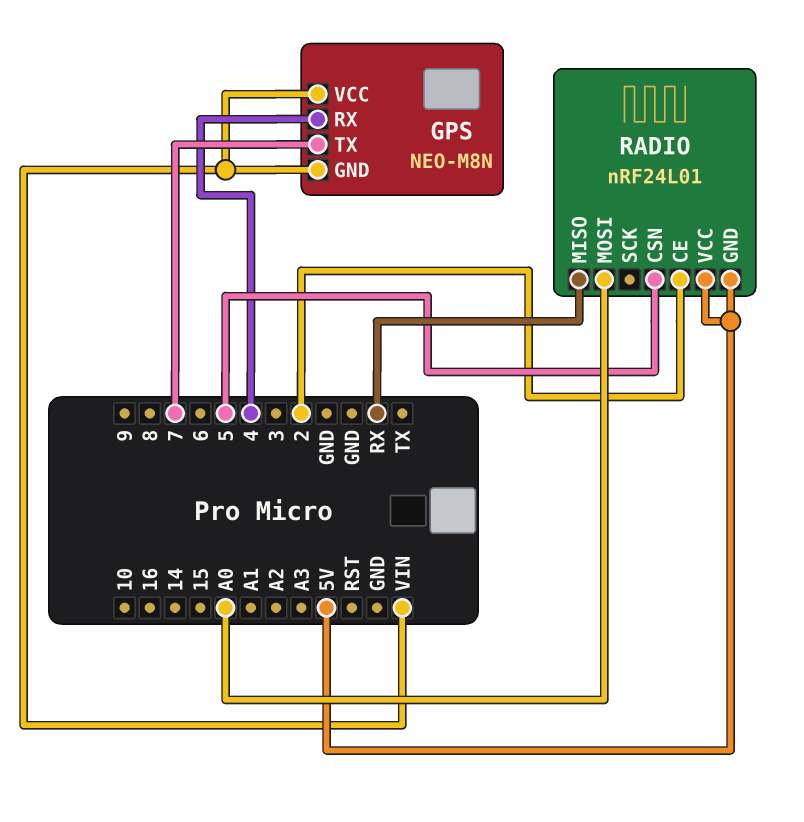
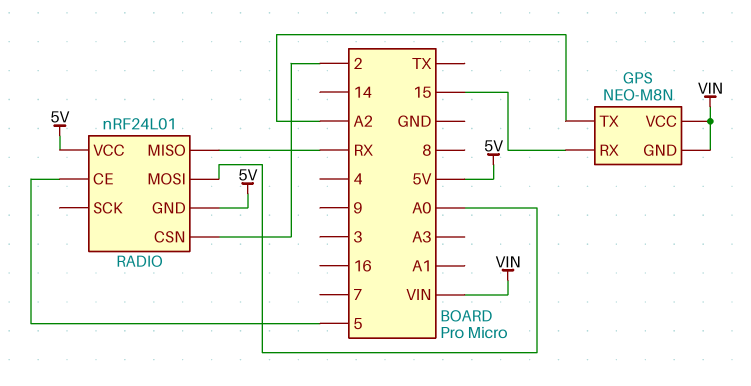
GPS pin RX: 4 -> 15
GPS pin TX: 7 -> A2
RADIO pin CE: 2 -> 5
RADIO pin CSN: 5 -> 2

